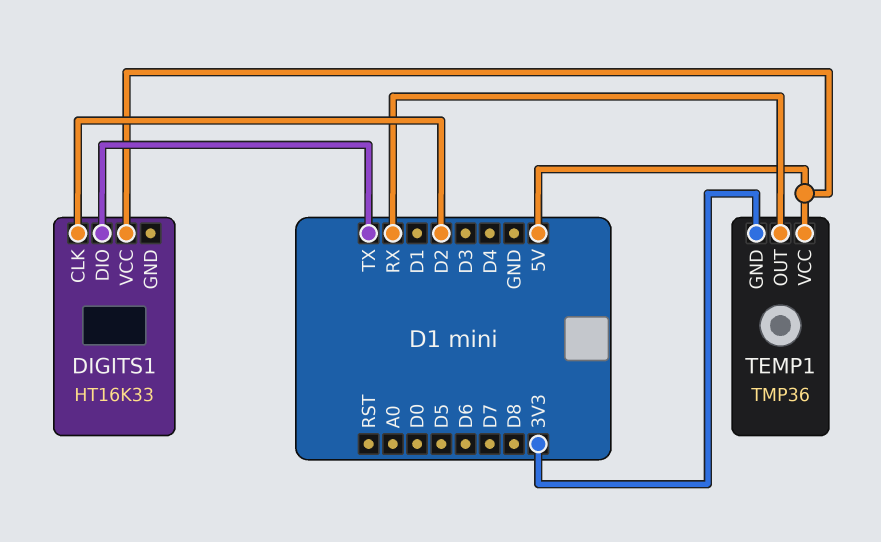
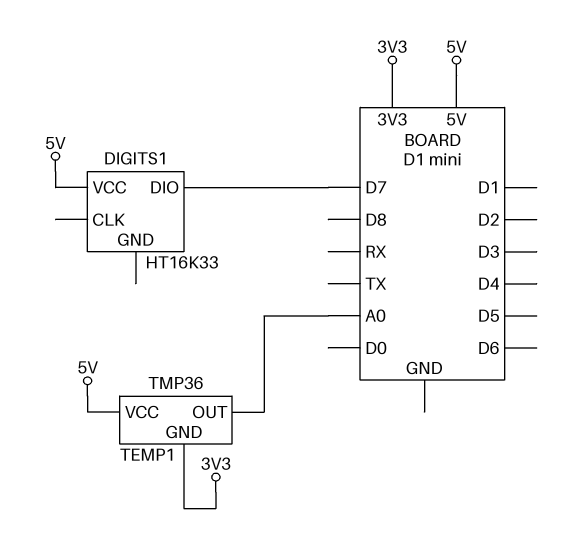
DIGITS1 pin CLK: D2 -> none
DIGITS1 pin DIO: TX -> D7
TEMP1 pin OUT: RX -> A0

